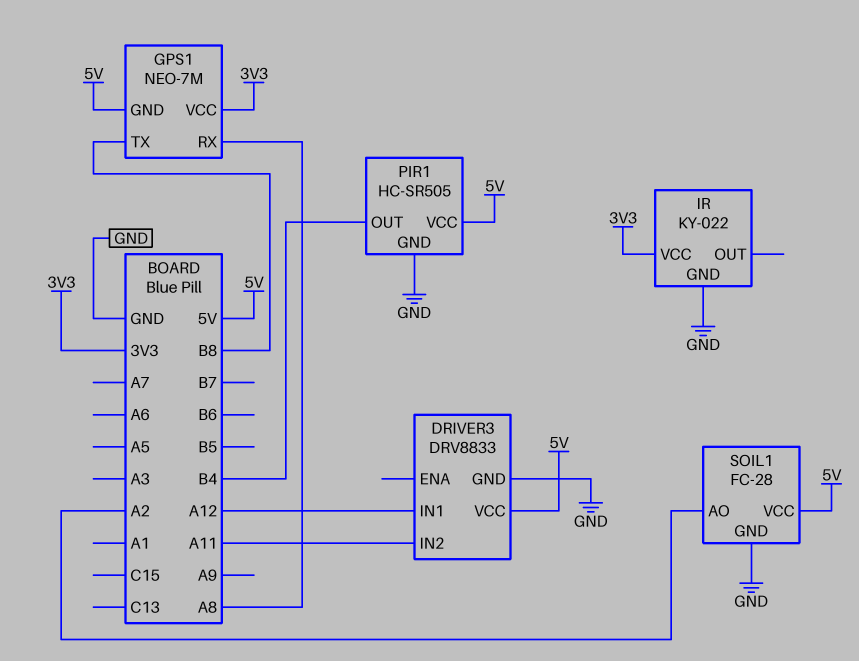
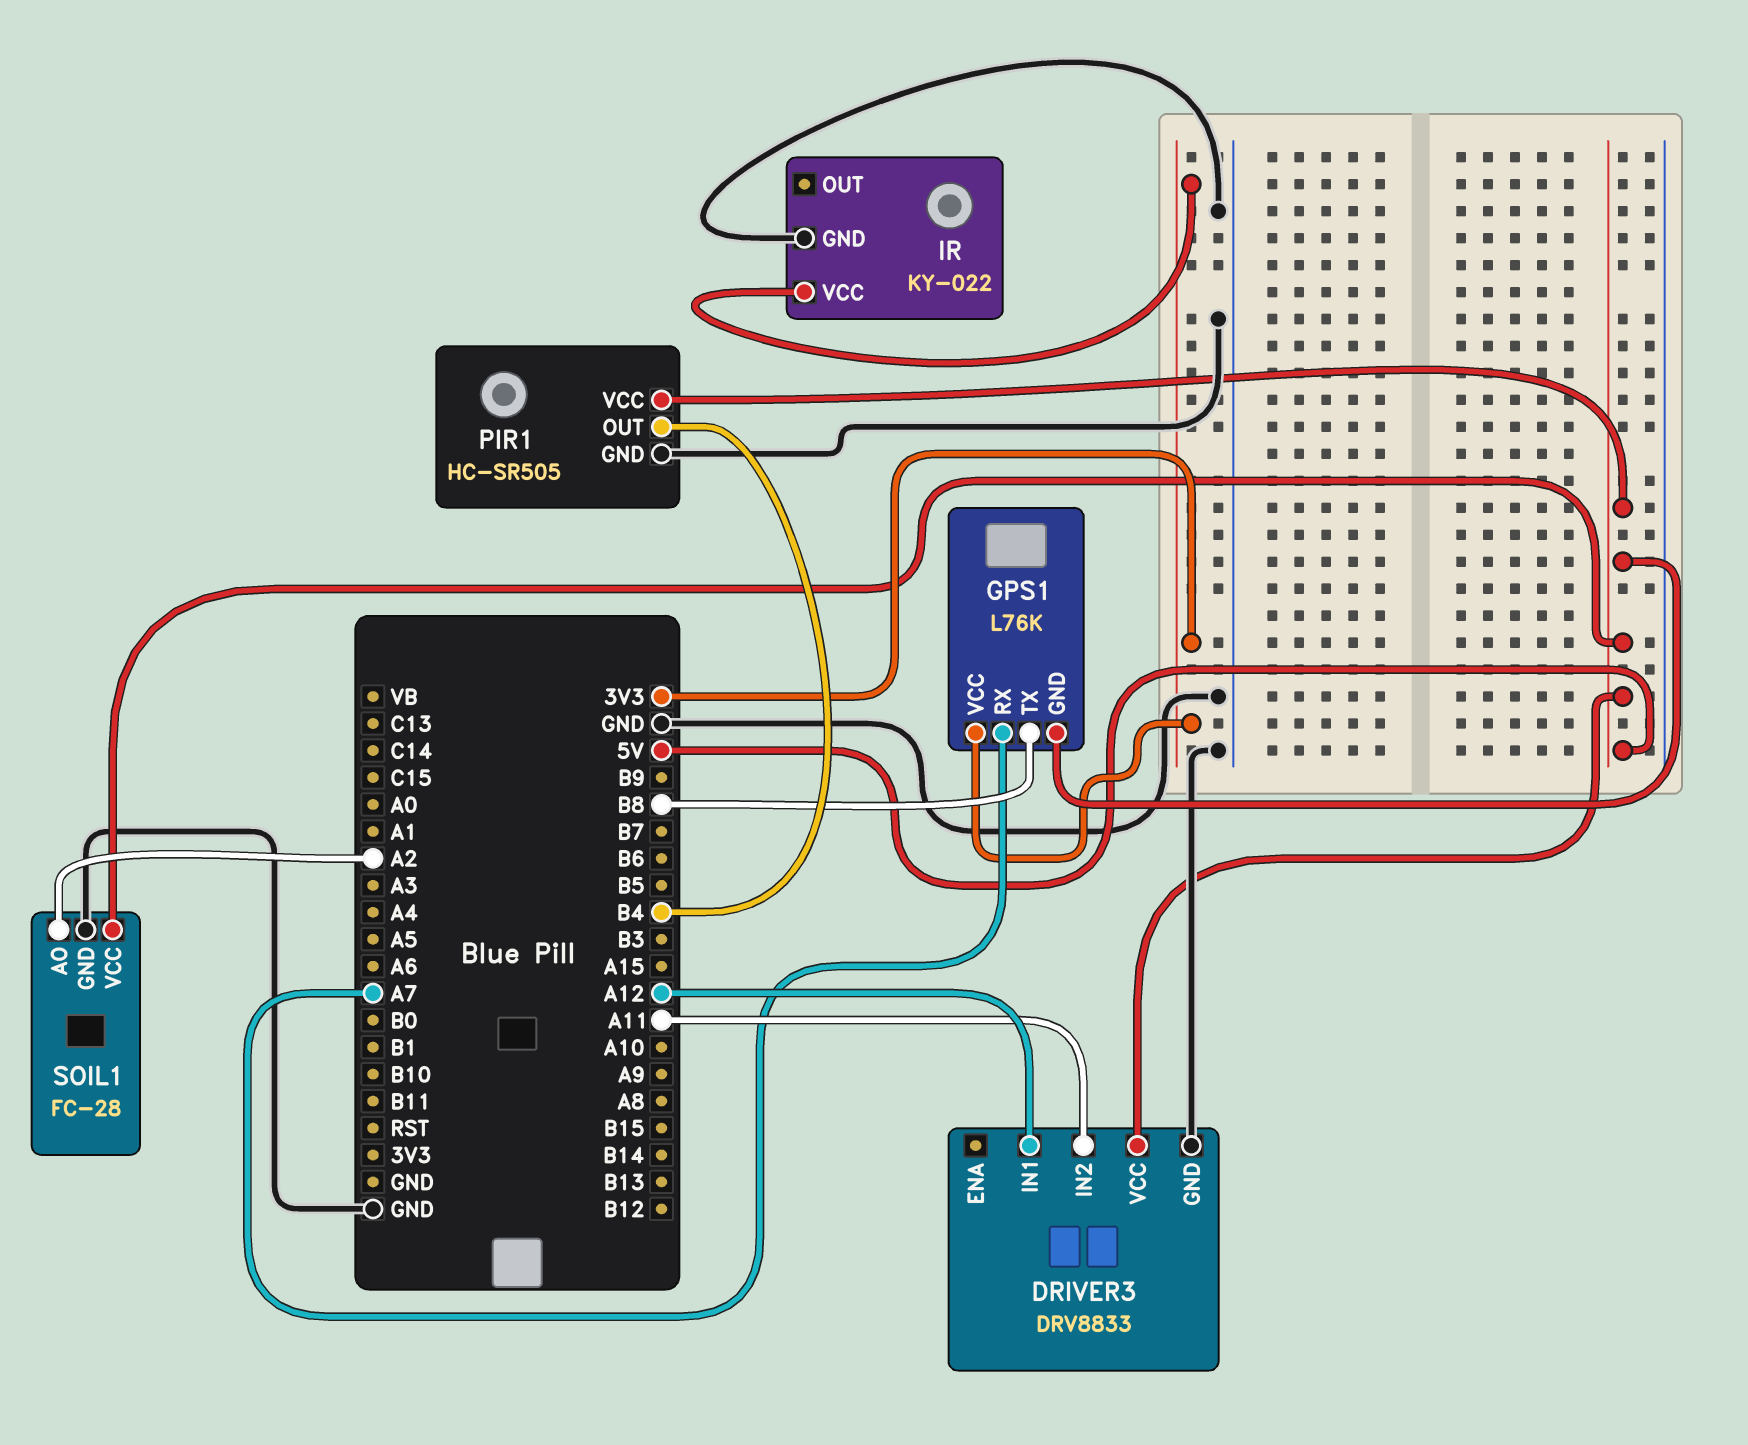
GPS1: NEO-7M -> L76K
GPS1 pin RX: A8 -> A7

